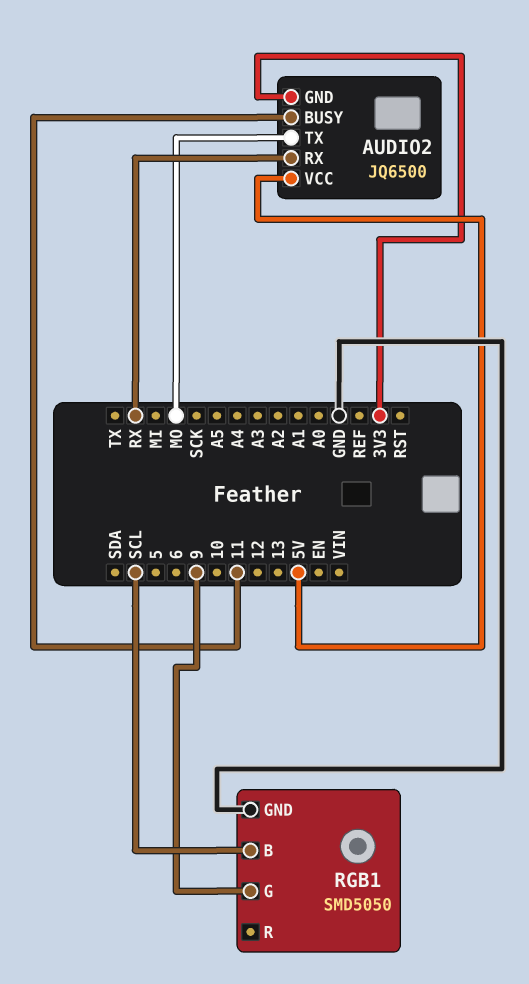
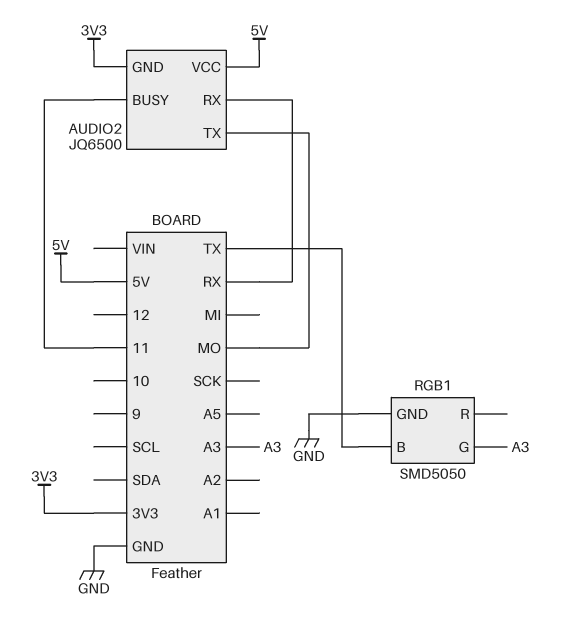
RGB1 pin B: SCL -> TX
RGB1 pin G: 9 -> A3

